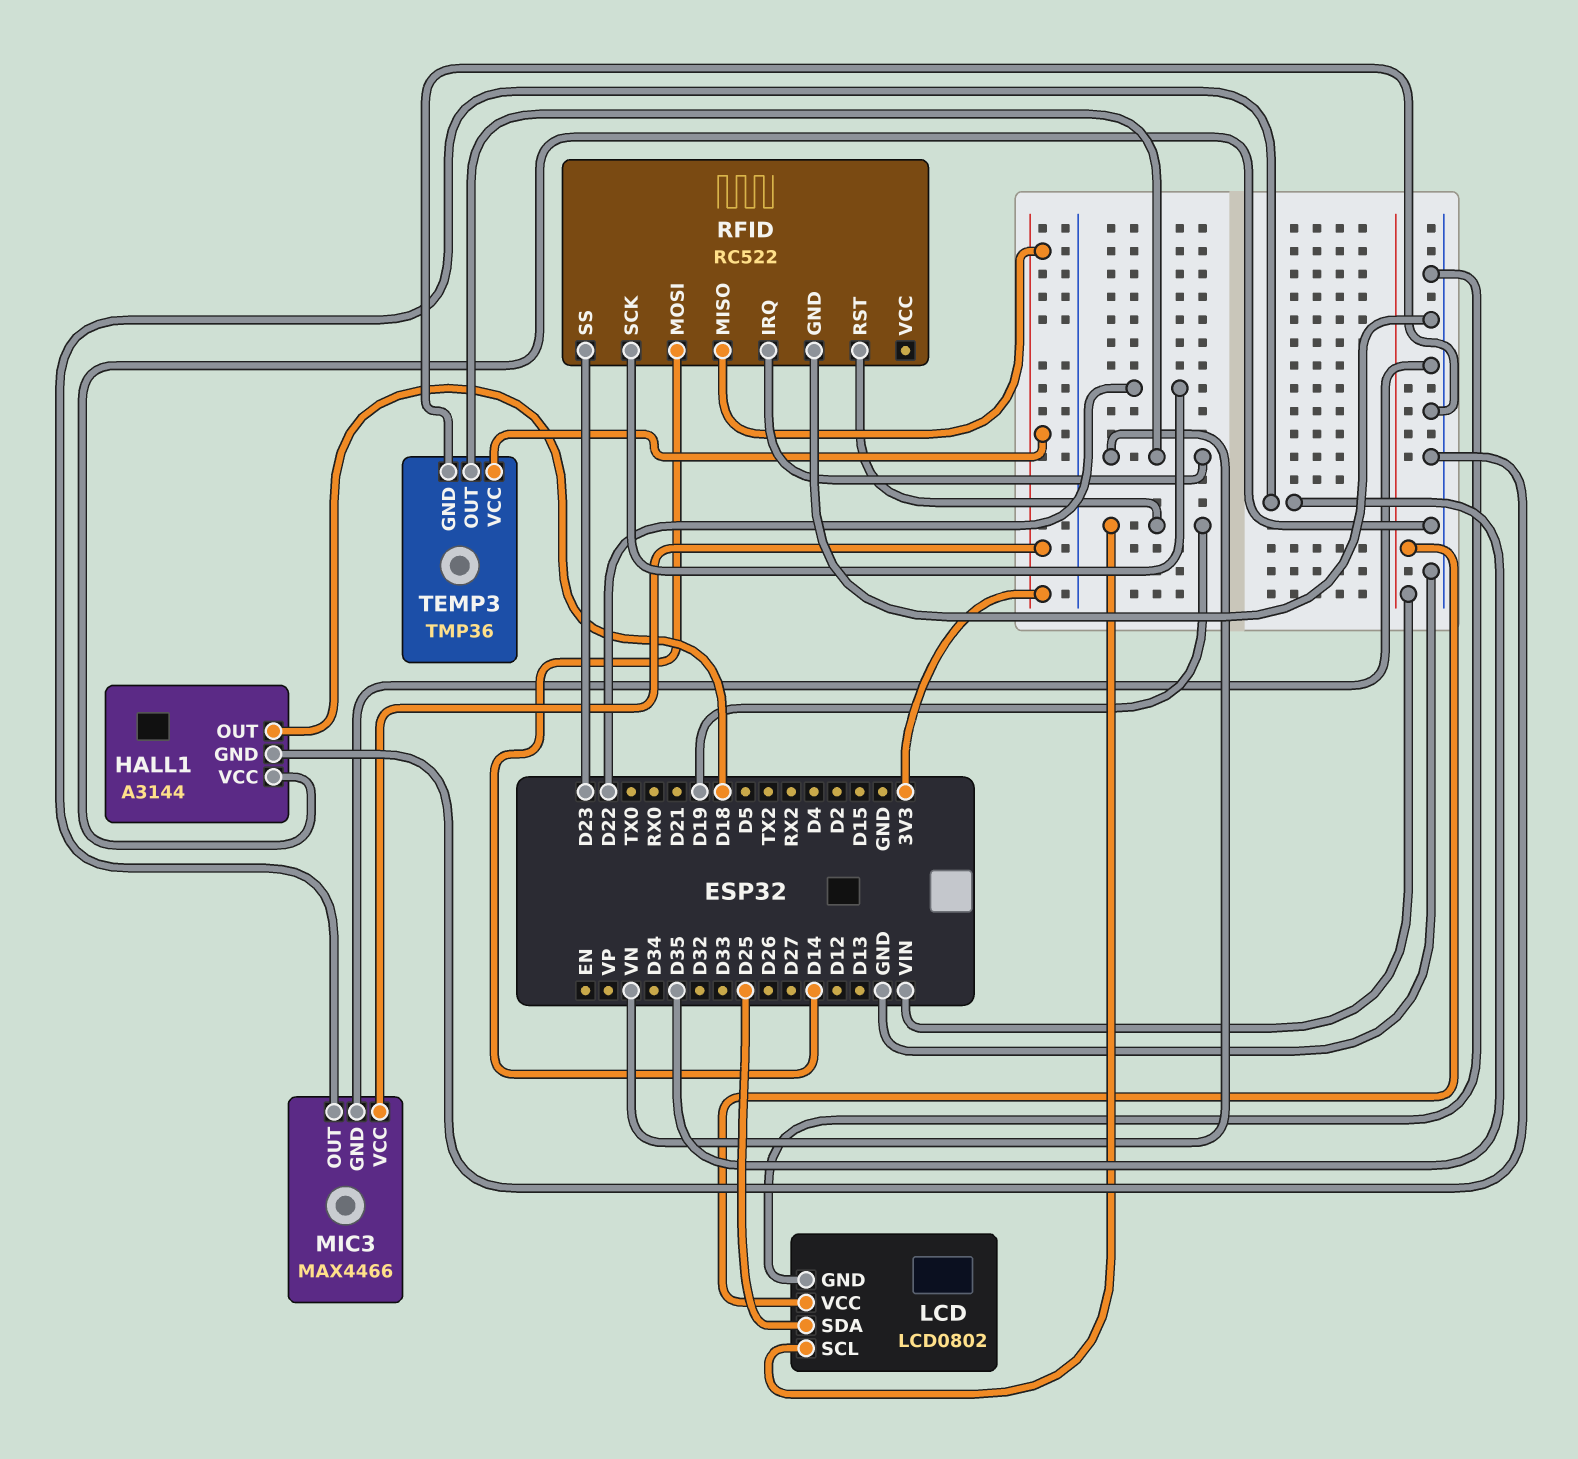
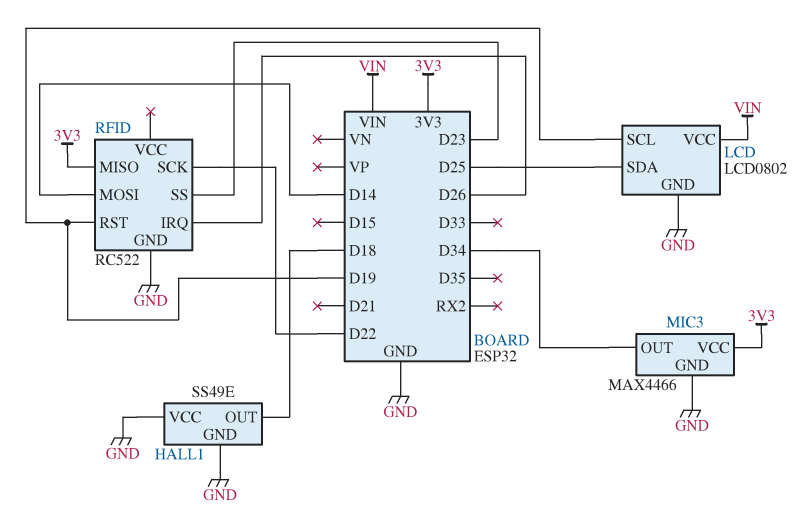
HALL1: A3144 -> SS49E
MIC3 pin OUT: D35 -> D34
RFID pin IRQ: VN -> D26
TEMP3: TMP36 -> none
TEMP3 pin GND: GND -> none
TEMP3 pin OUT: VN -> none
TEMP3 pin VCC: 3V3 -> none

